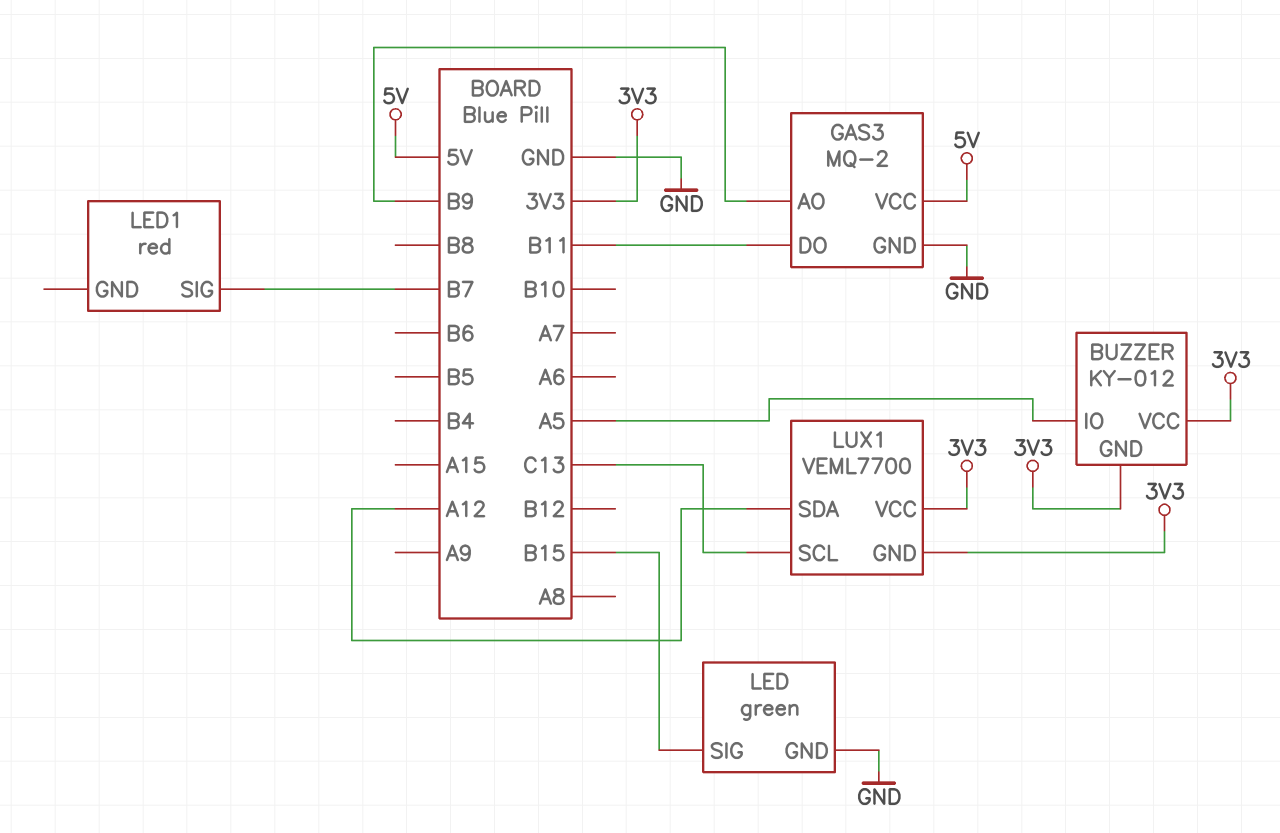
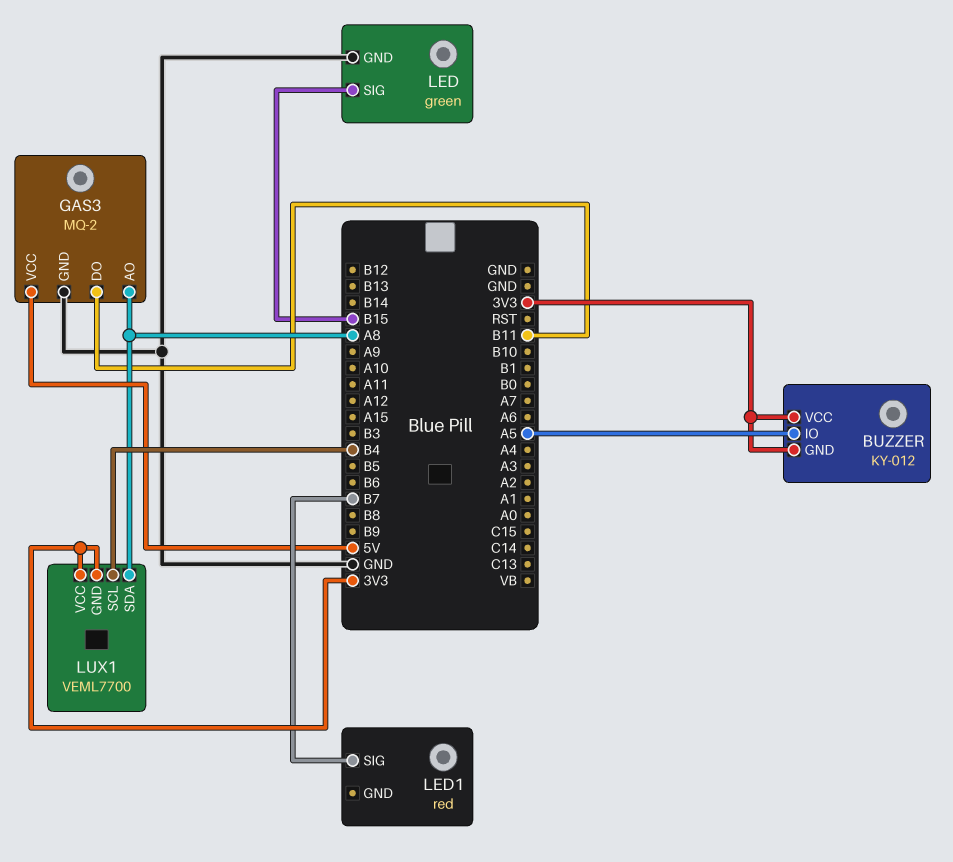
GAS3 pin AO: B9 -> A8
LUX1 pin SCL: C13 -> B4
LUX1 pin SDA: A12 -> A8

